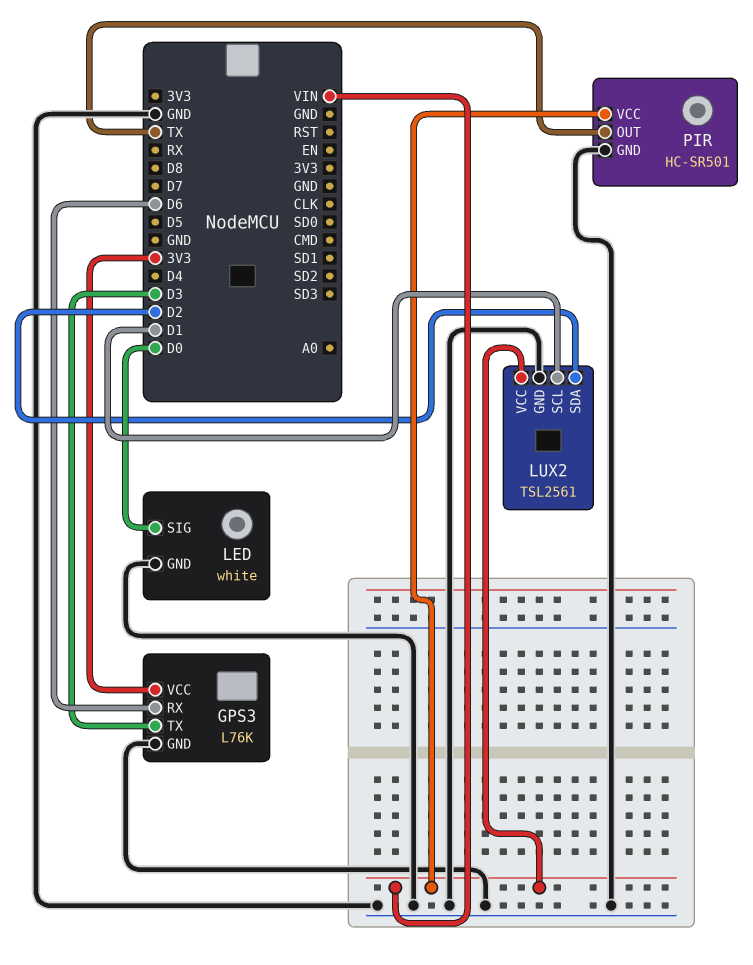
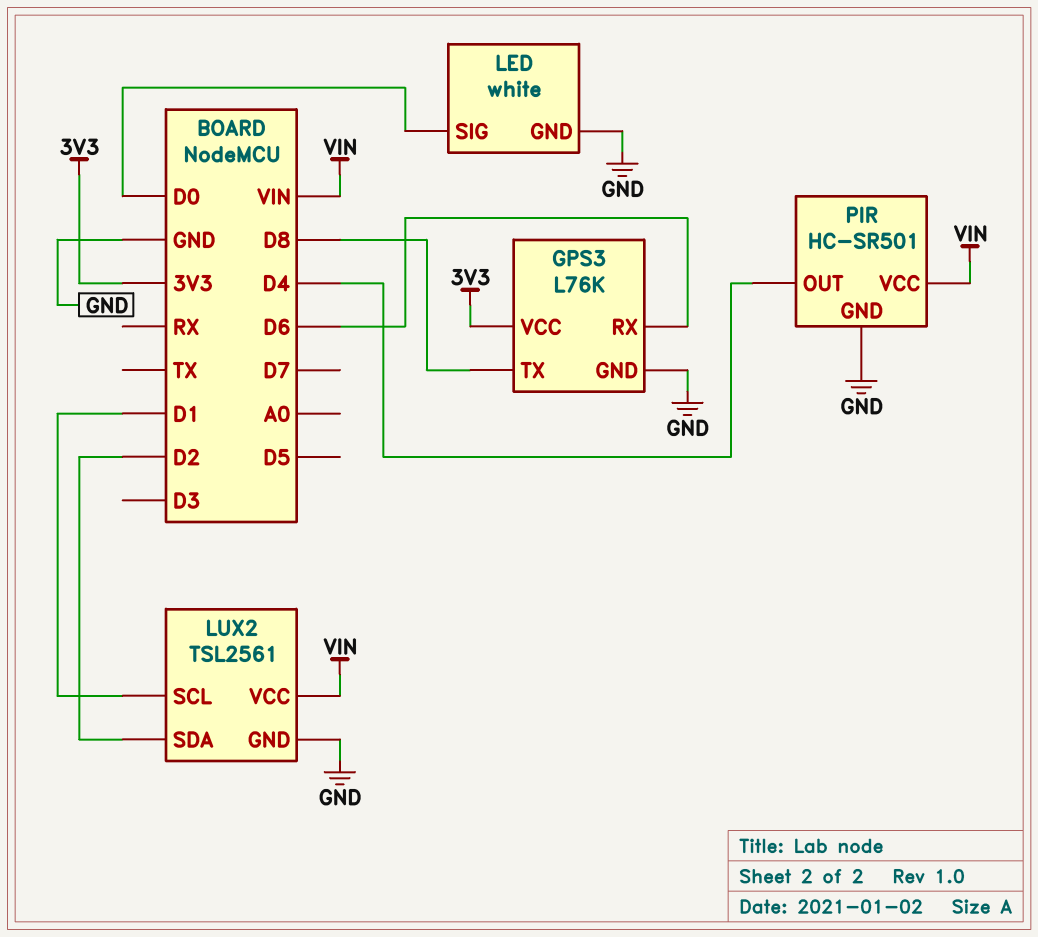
GPS3 pin TX: D3 -> D8
PIR pin OUT: TX -> D4

